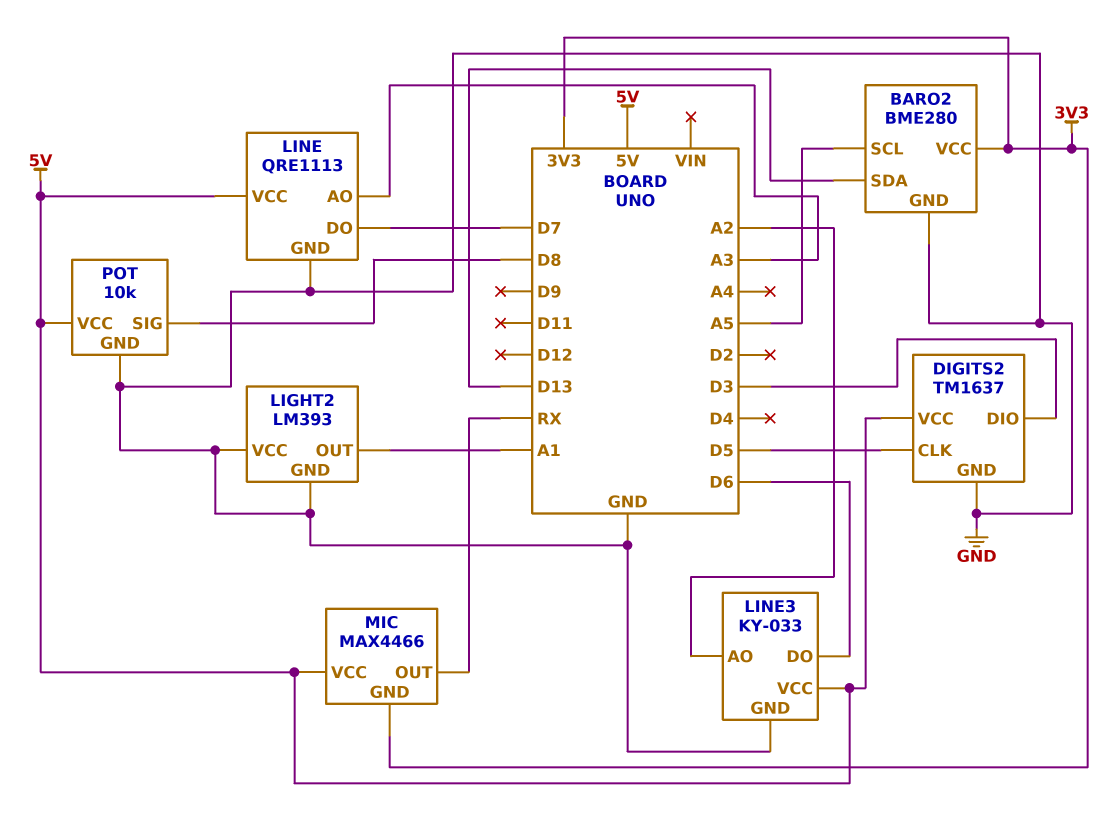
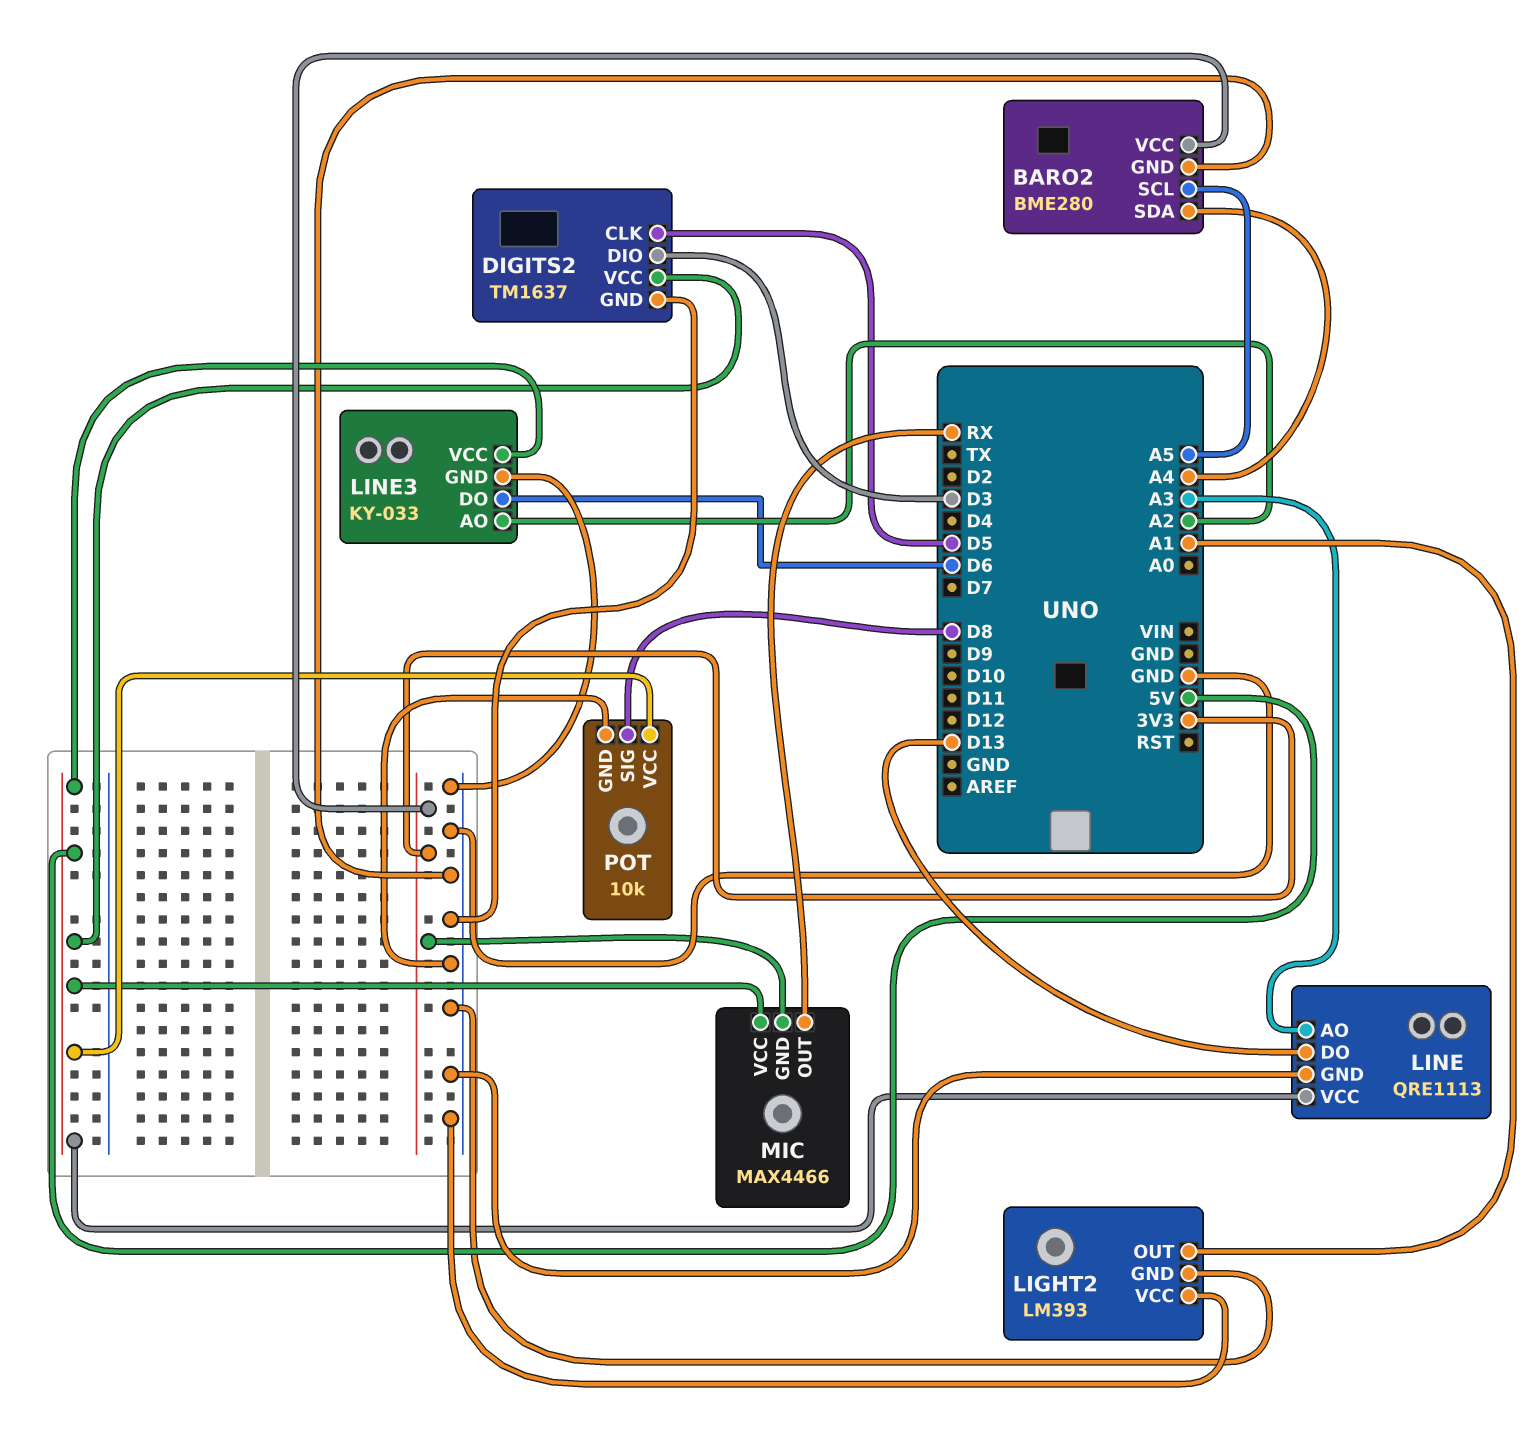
BARO2 pin SDA: D13 -> A4
LINE pin DO: D7 -> D13

